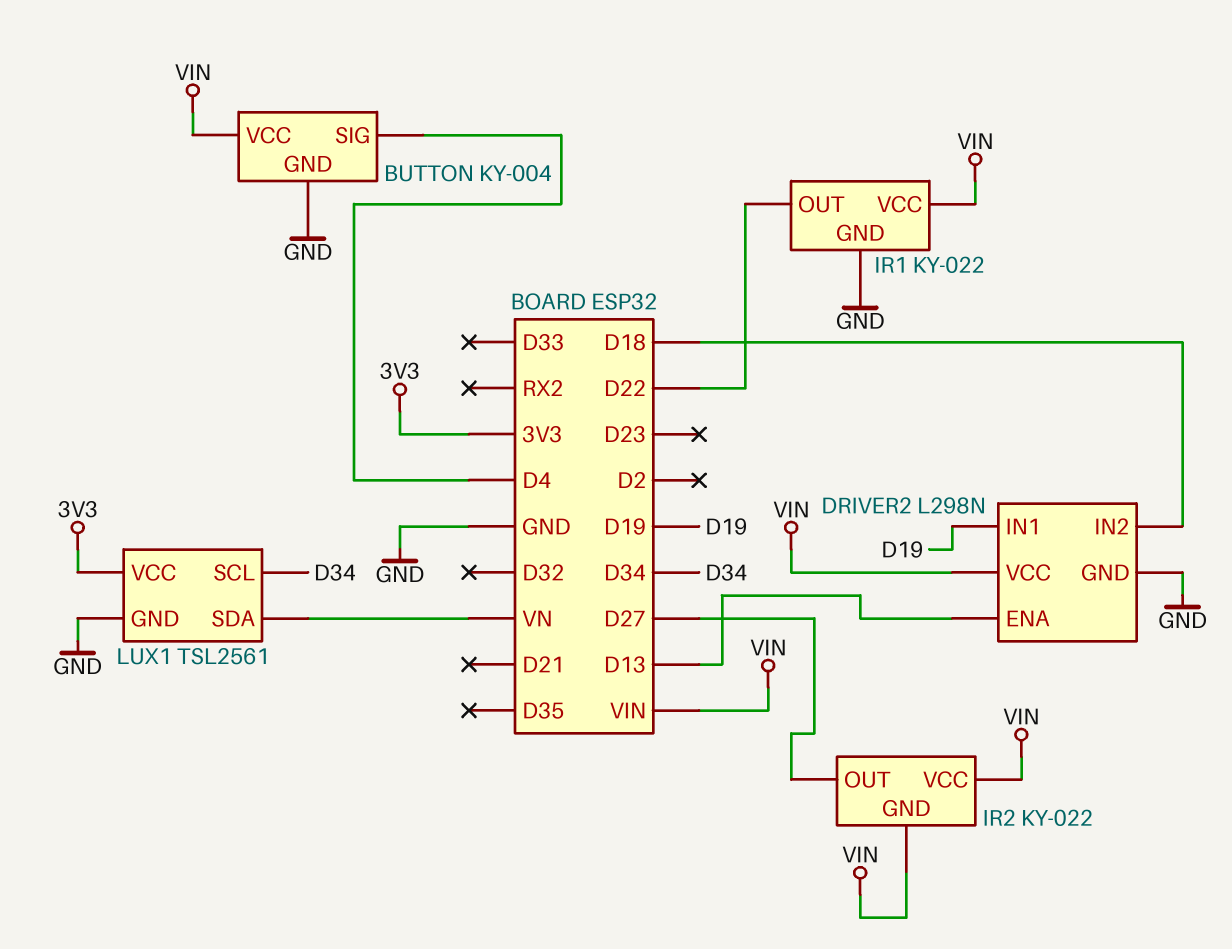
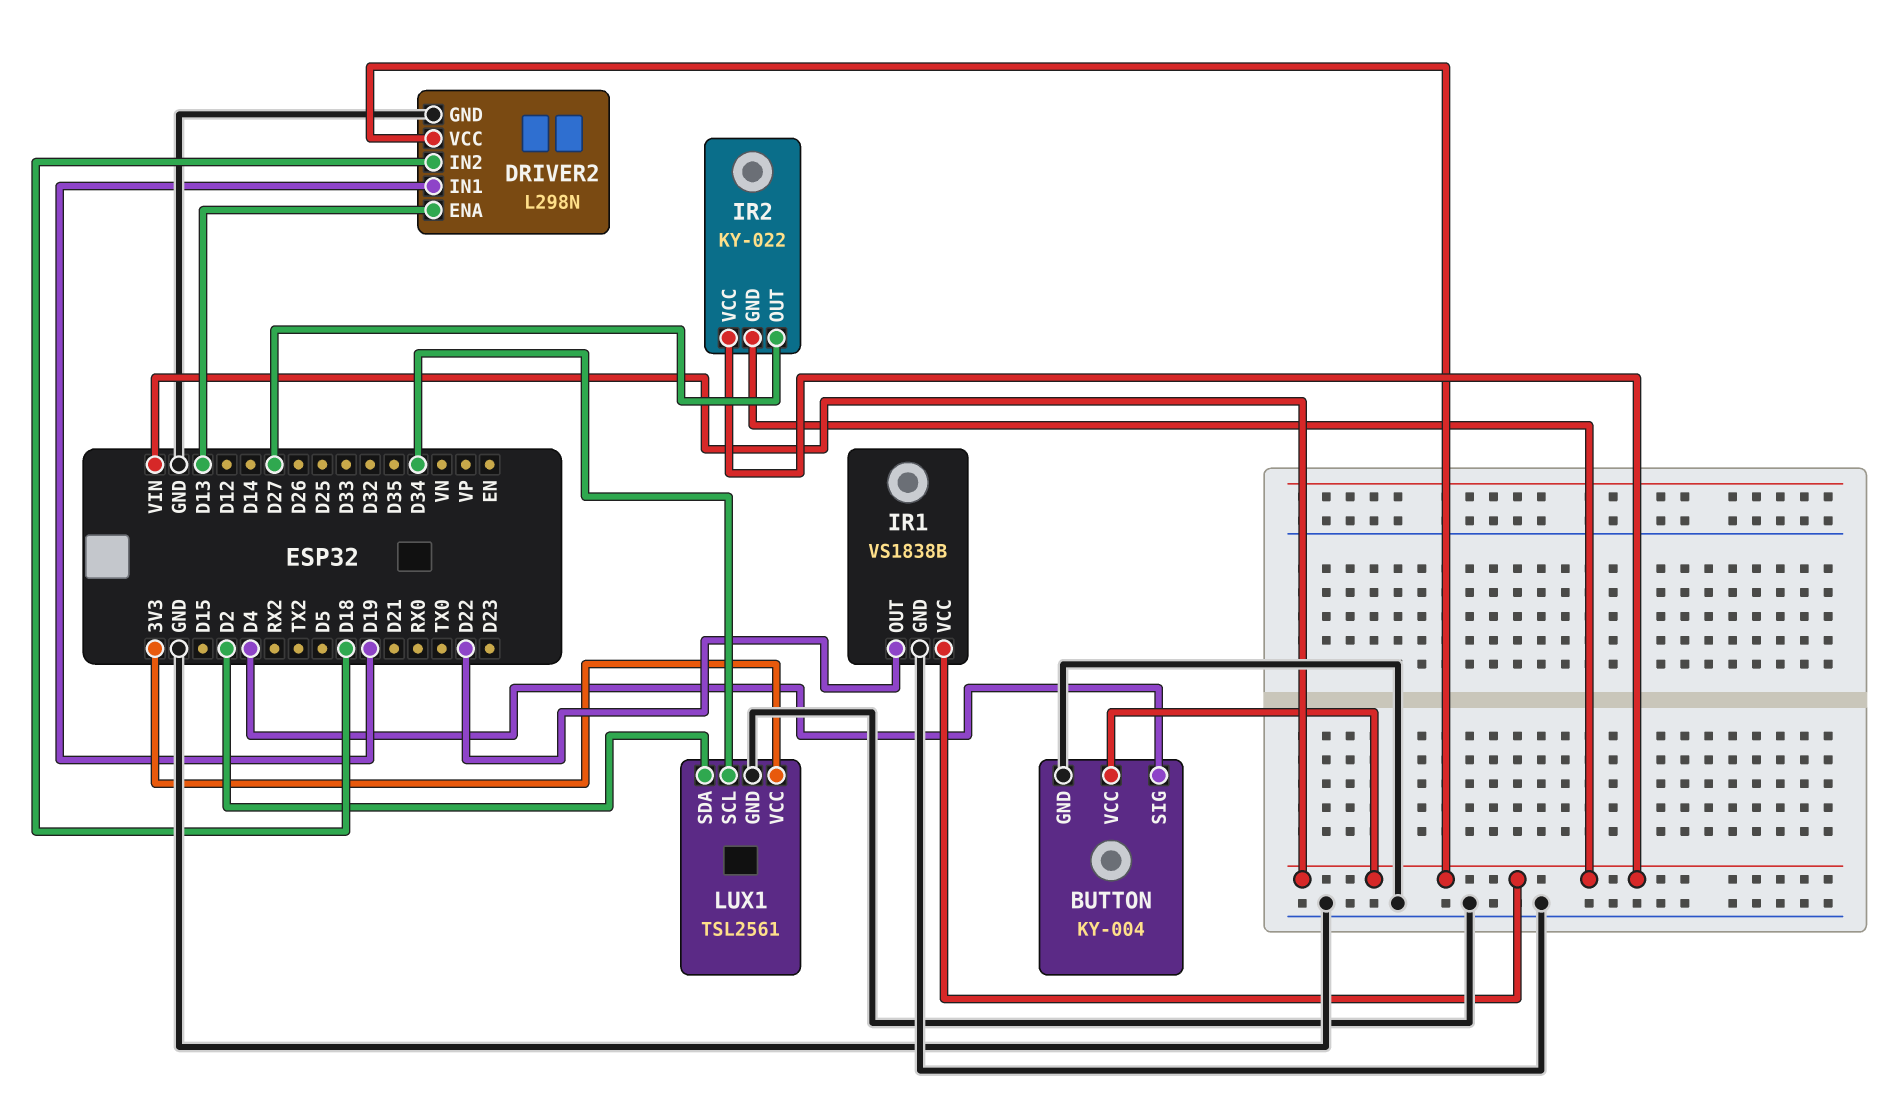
IR1: KY-022 -> VS1838B
LUX1 pin SDA: VN -> D2

